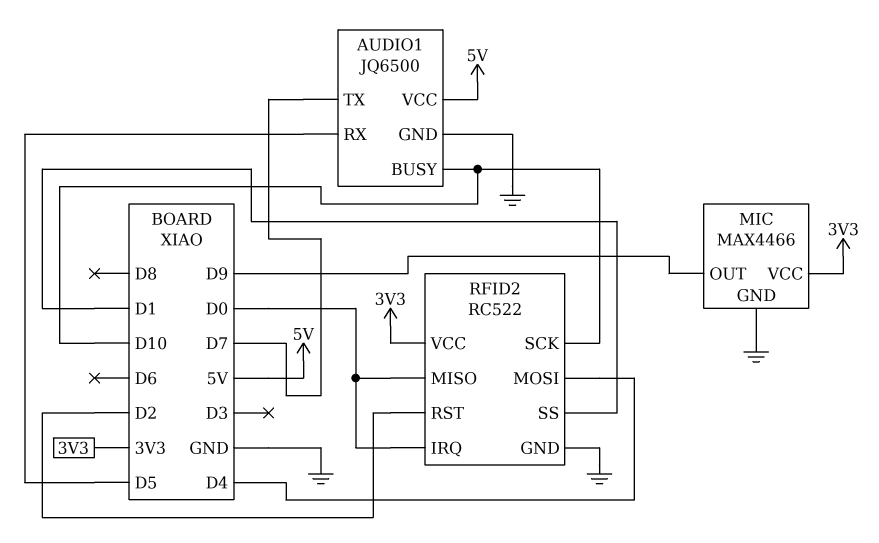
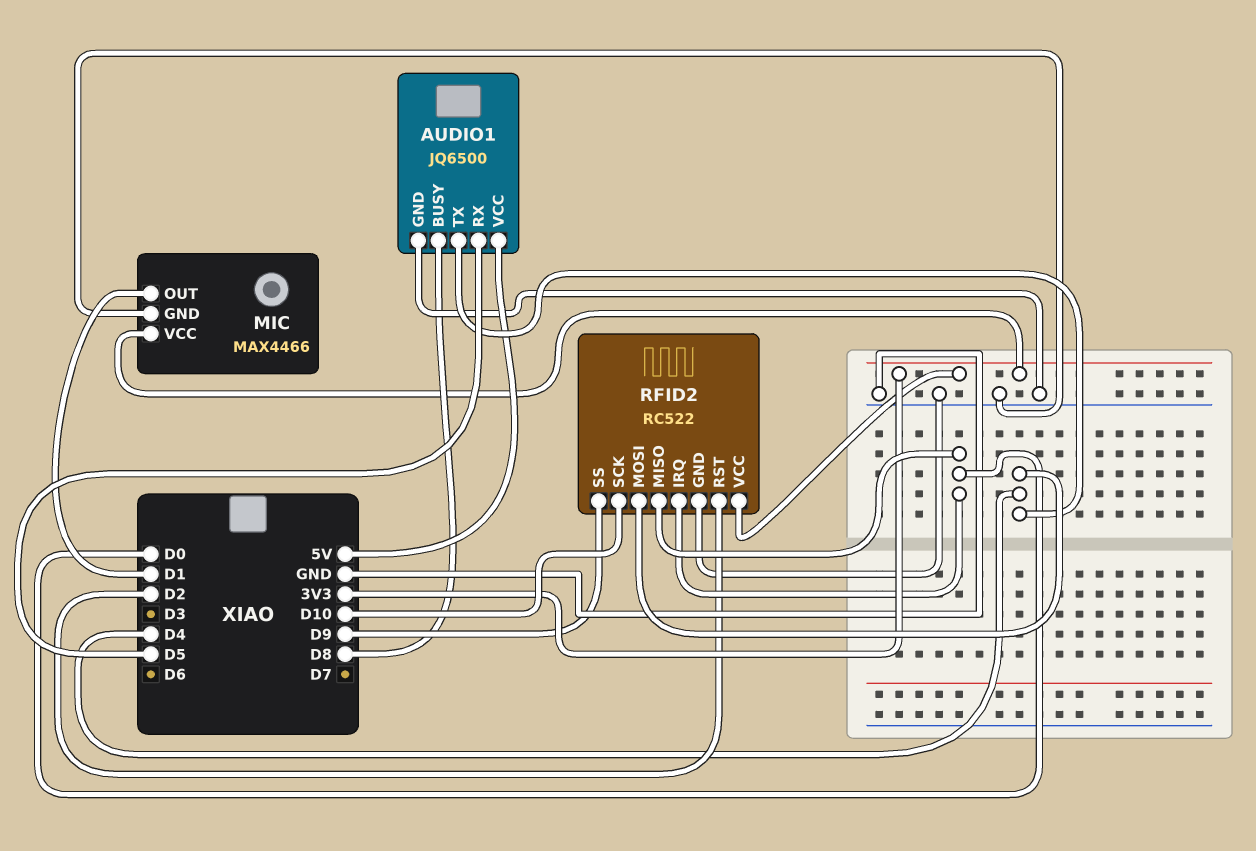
AUDIO1 pin BUSY: D10 -> D8
AUDIO1 pin TX: D7 -> D4
MIC pin OUT: D9 -> D1
RFID2 pin SS: D1 -> D9

